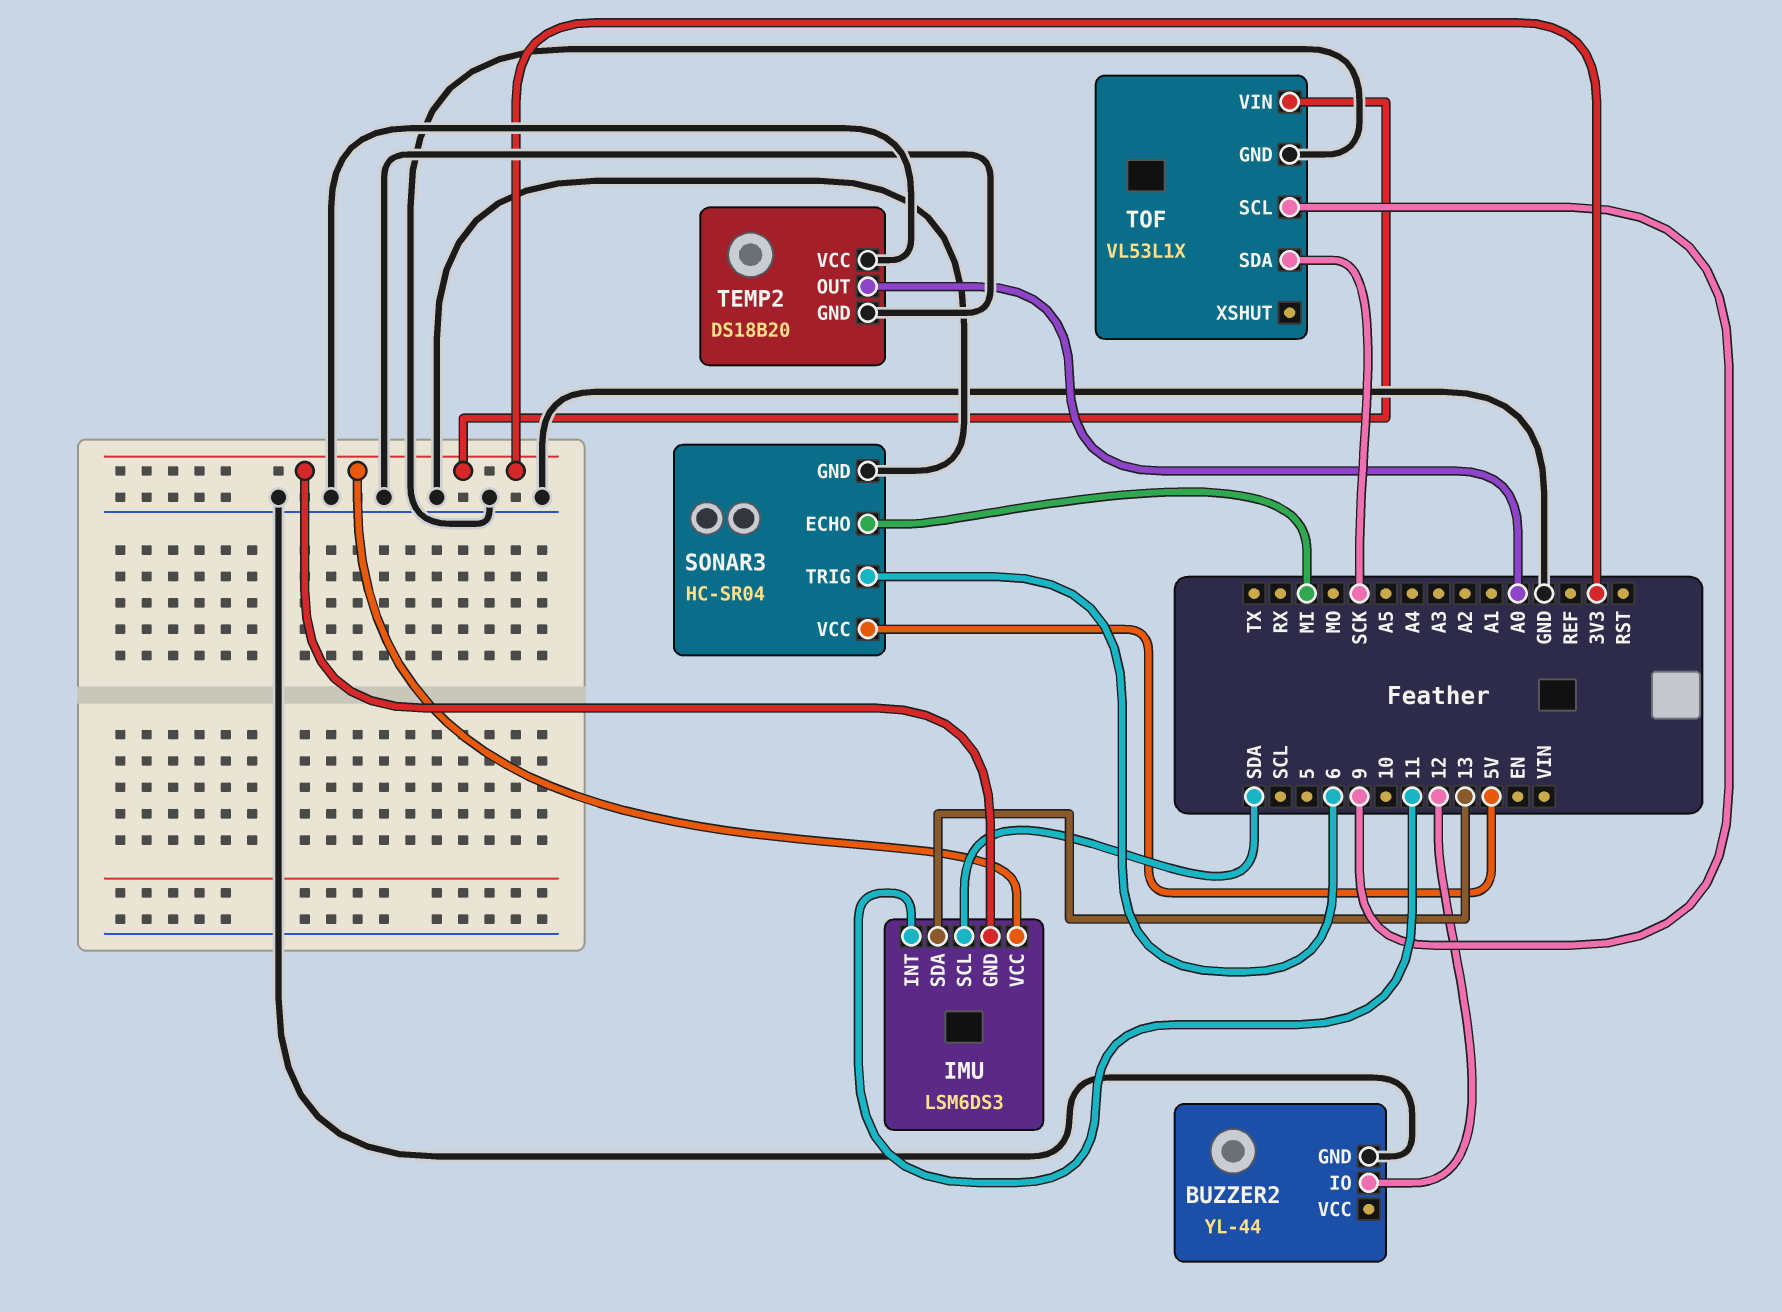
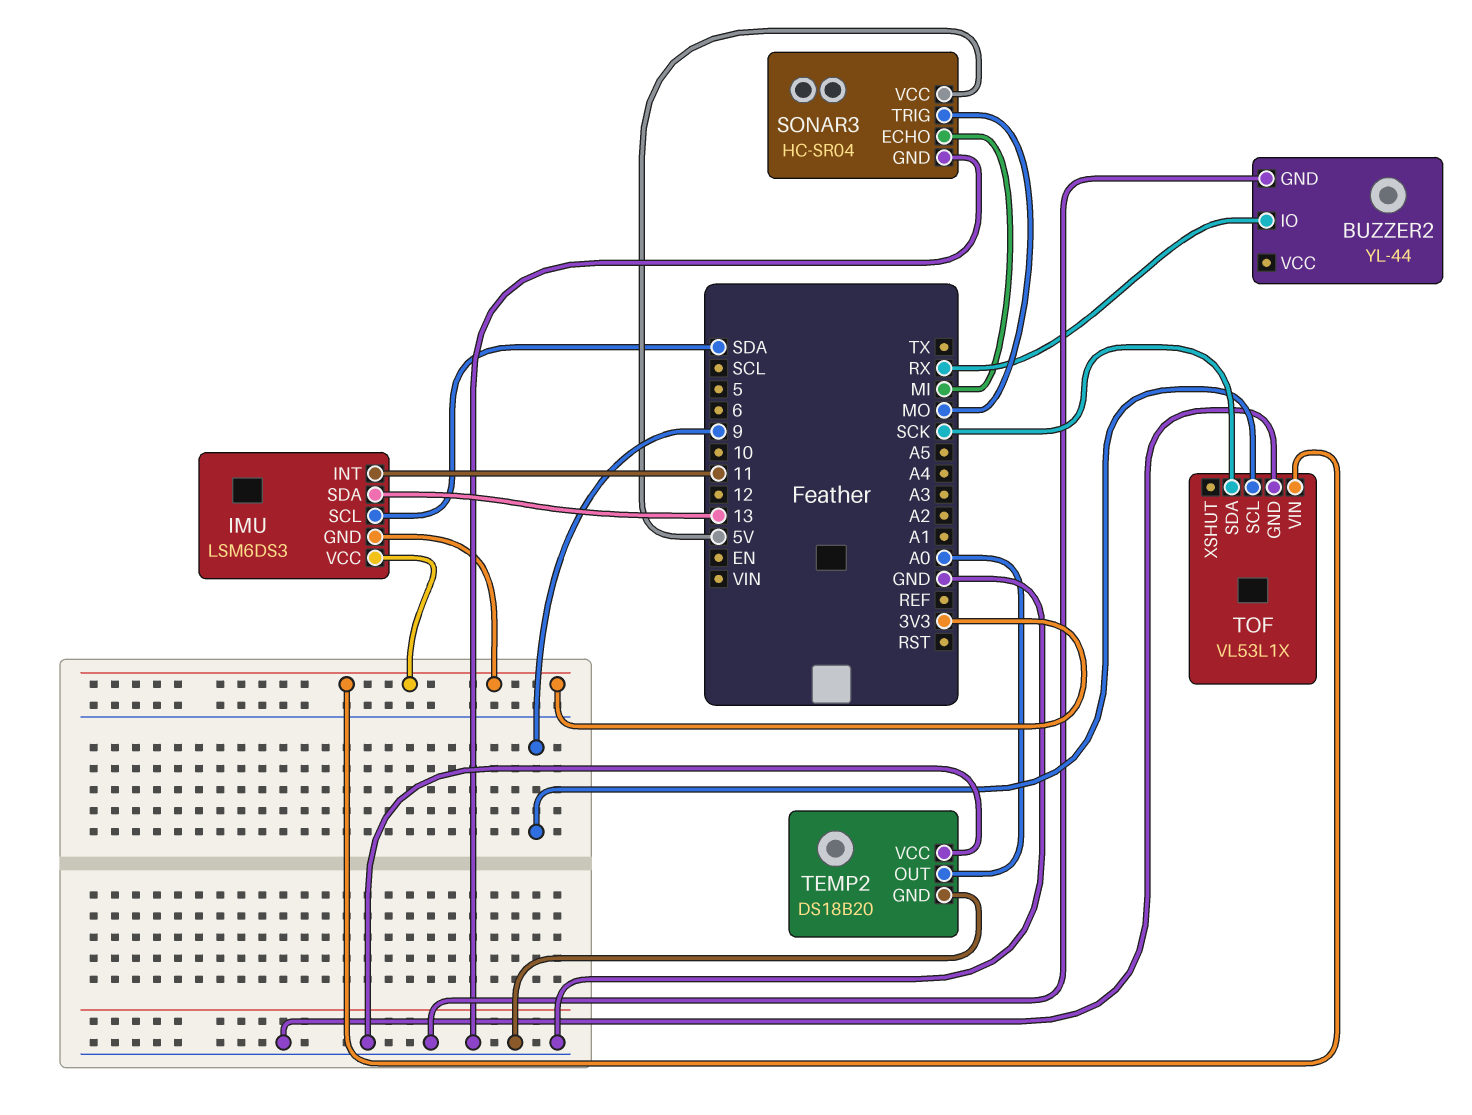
BUZZER2 pin IO: 12 -> RX
SONAR3 pin TRIG: 6 -> MO

